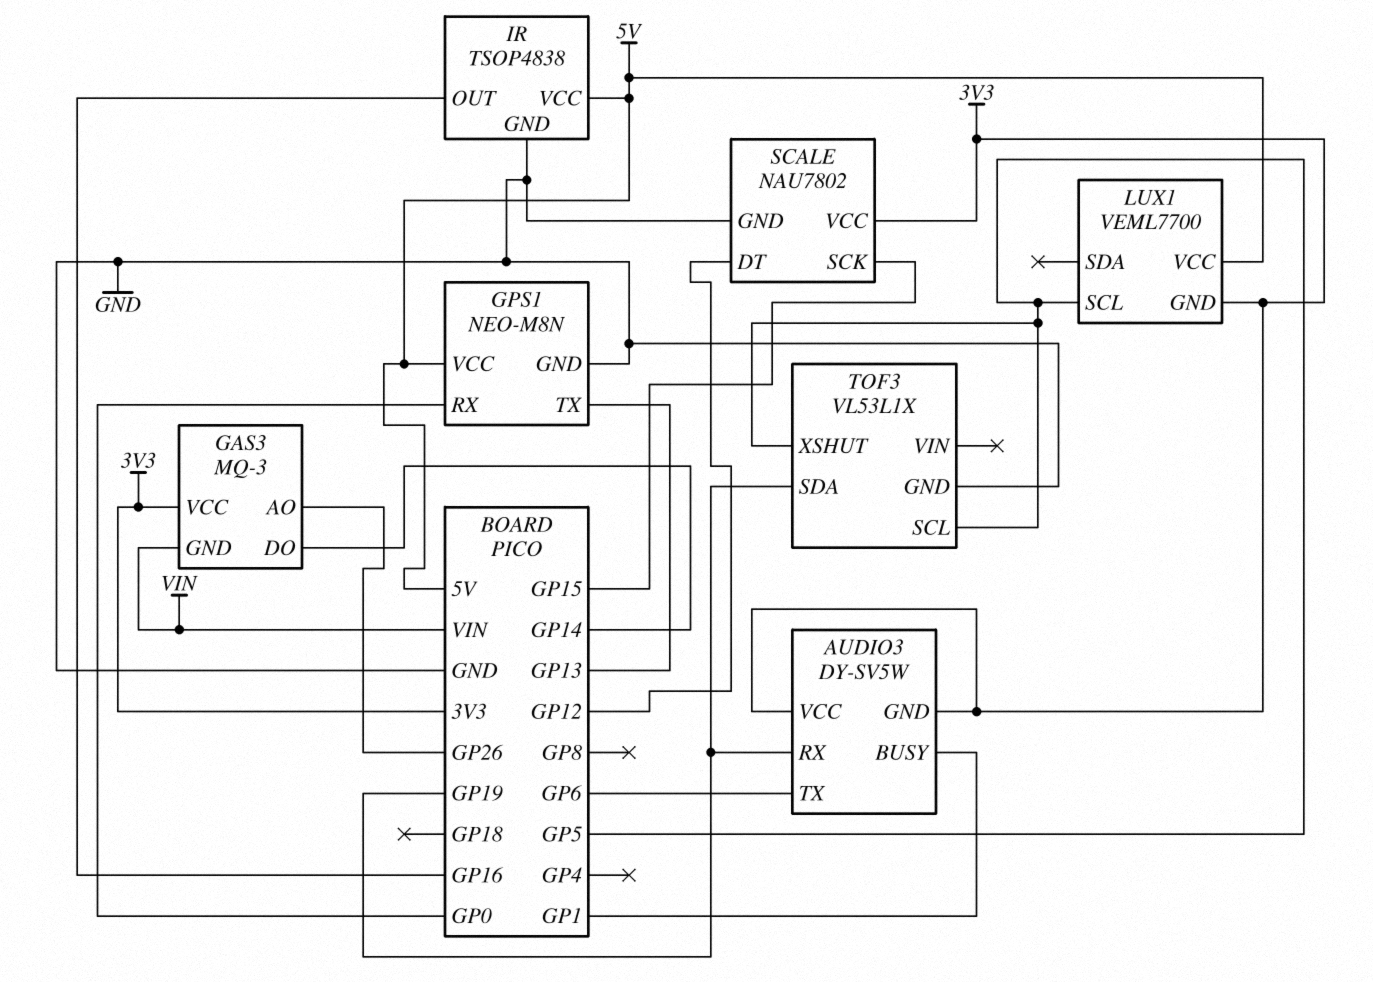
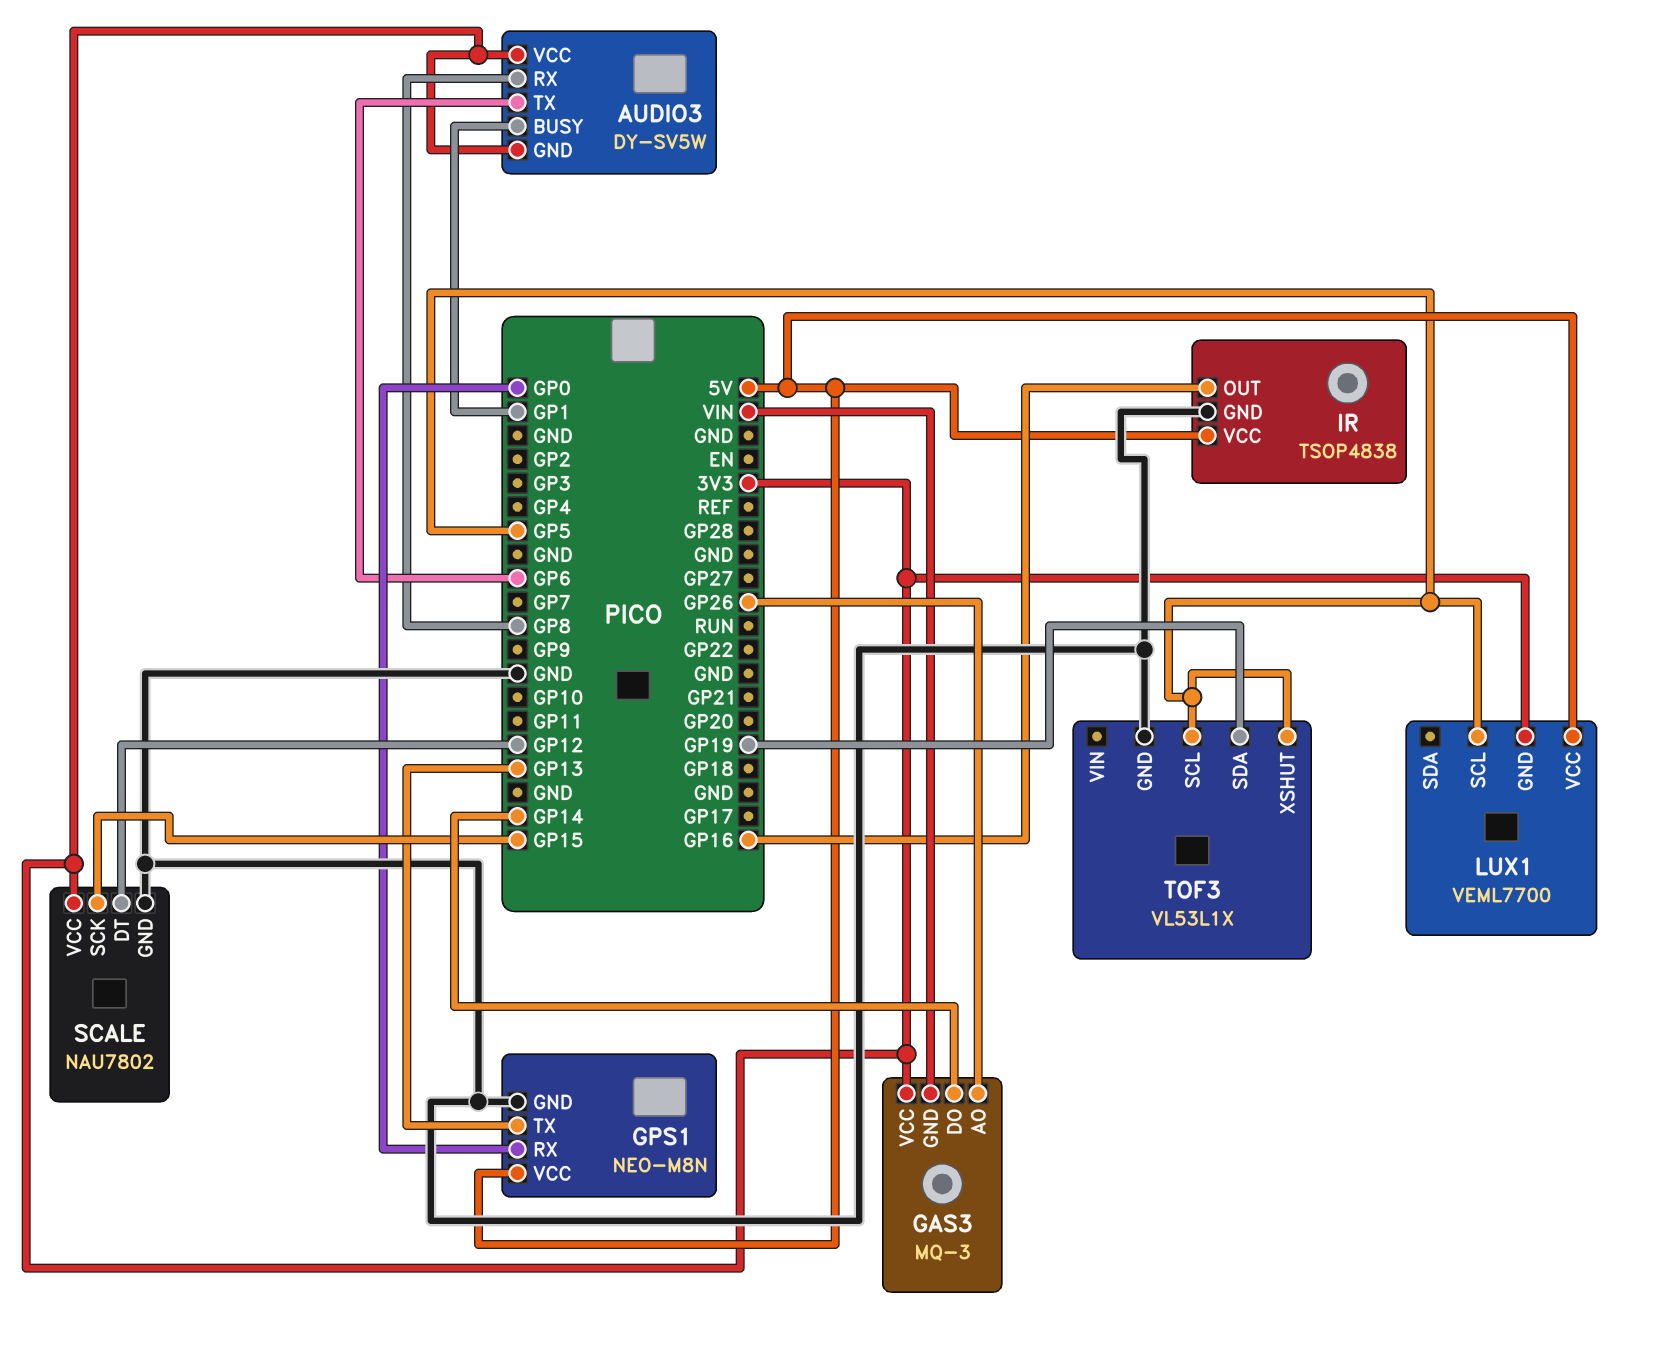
AUDIO3 pin RX: GP19 -> GP8

